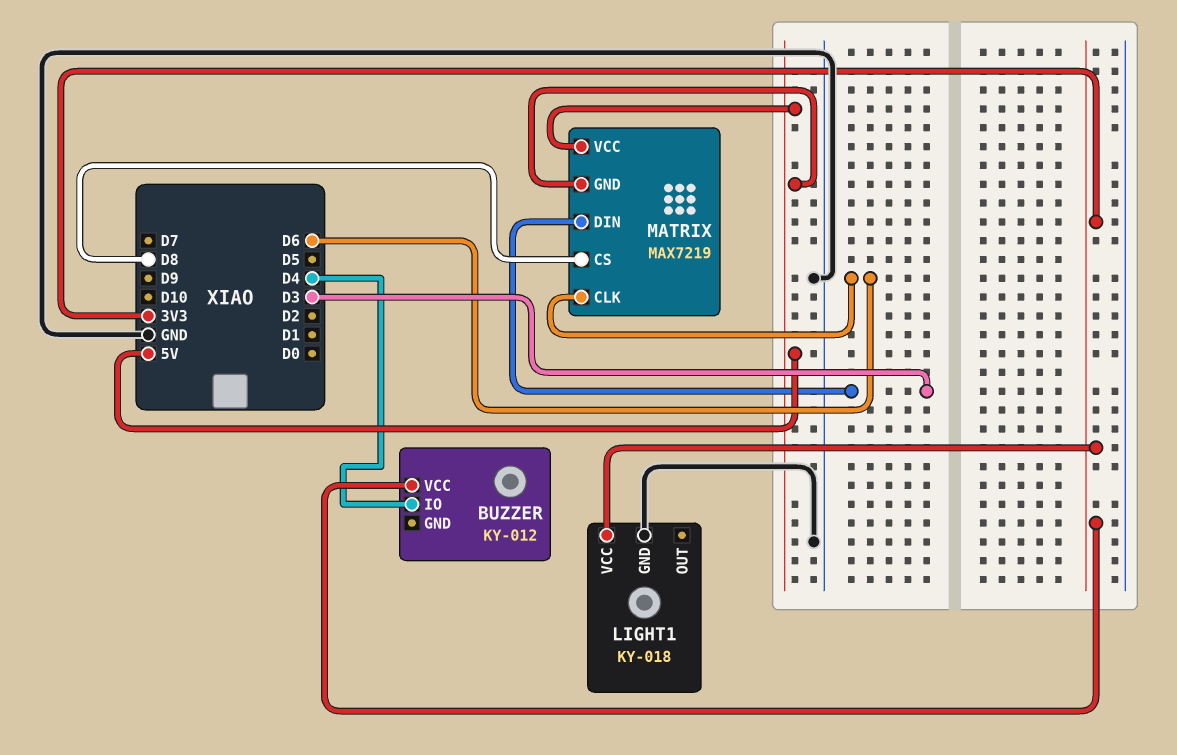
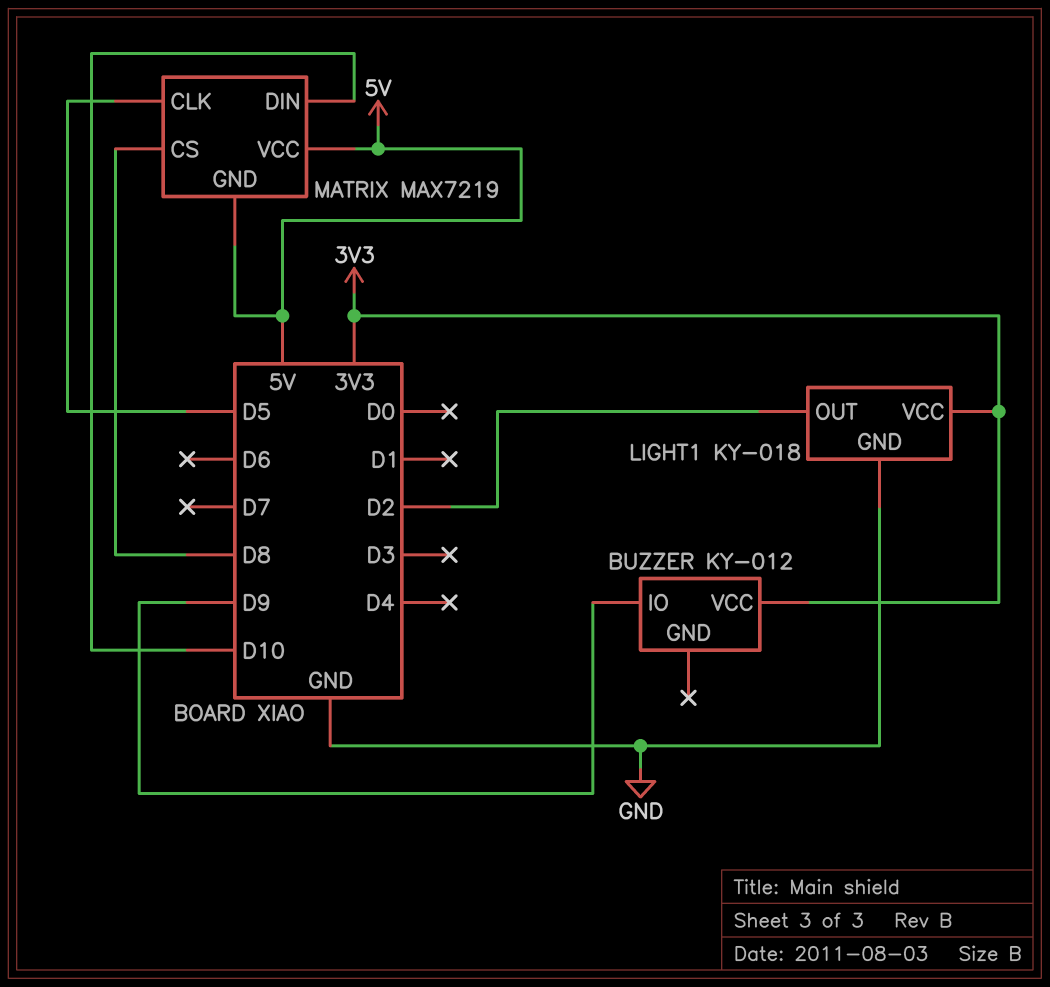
BUZZER pin IO: D4 -> D9
LIGHT1 pin OUT: none -> D2
MATRIX pin CLK: D6 -> D5
MATRIX pin DIN: D3 -> D10

